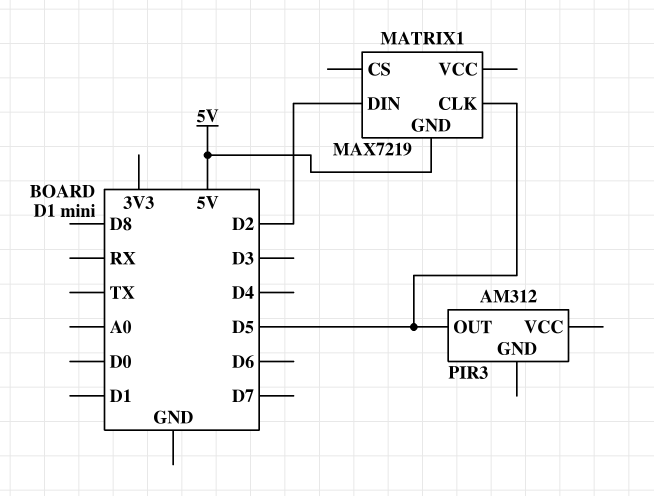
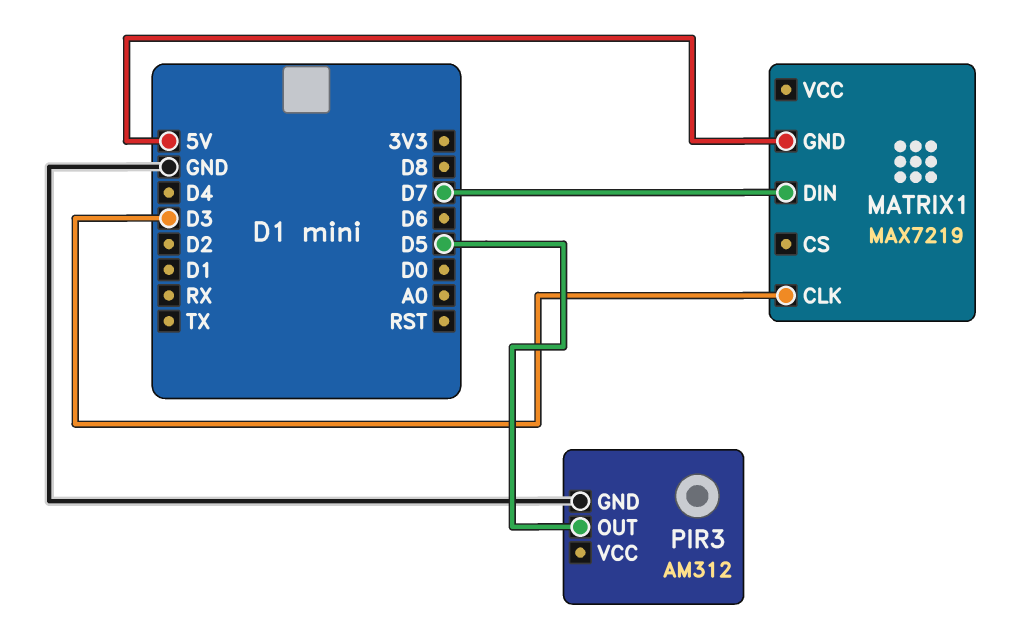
MATRIX1 pin CLK: D5 -> D3
MATRIX1 pin DIN: D2 -> D7
PIR3 pin GND: none -> GND

